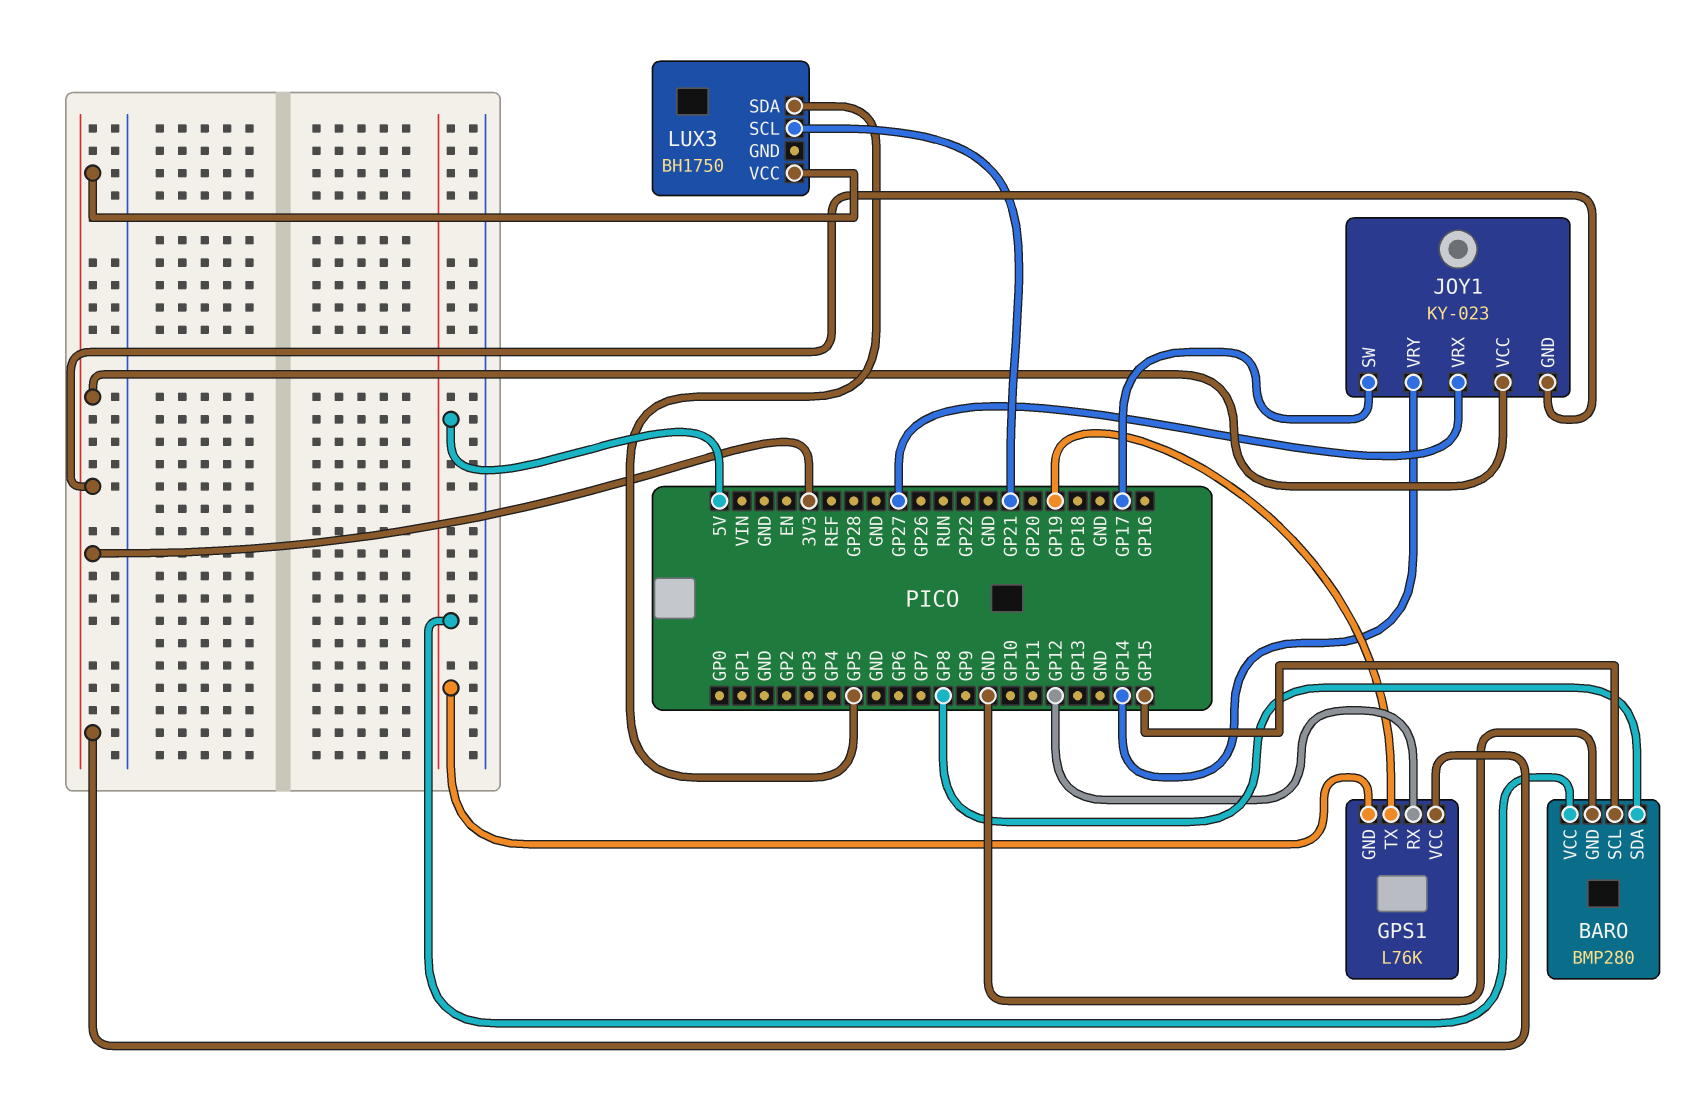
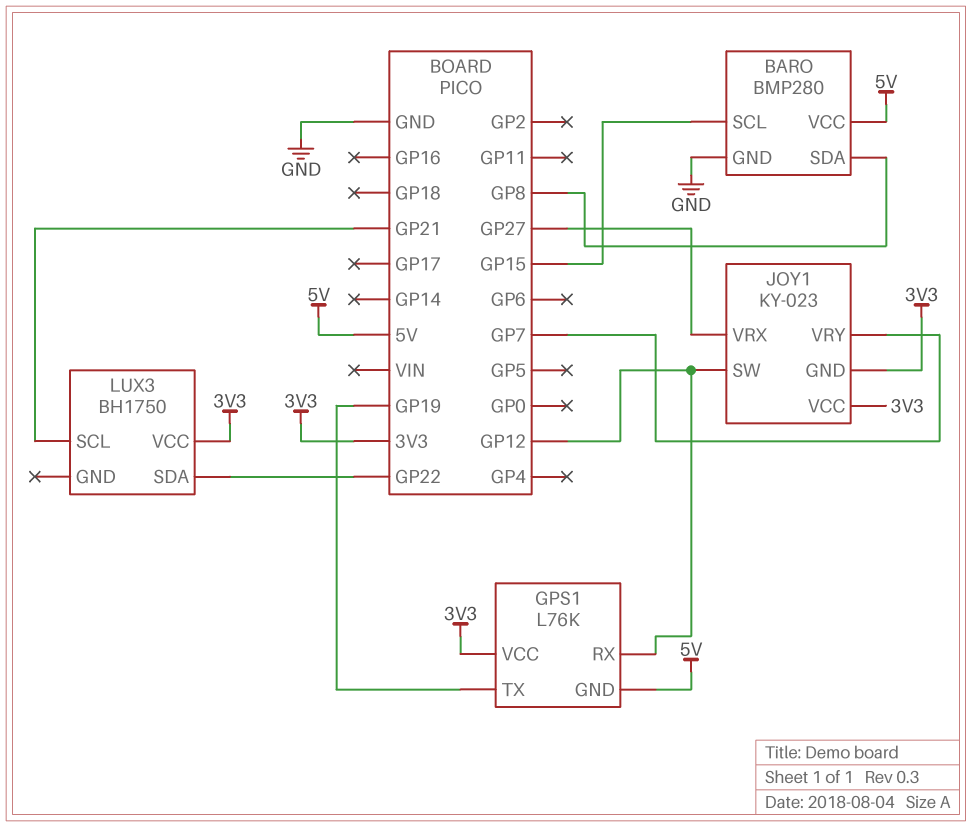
JOY1 pin SW: GP17 -> GP12
JOY1 pin VRY: GP14 -> GP7
LUX3 pin SDA: GP5 -> GP22

